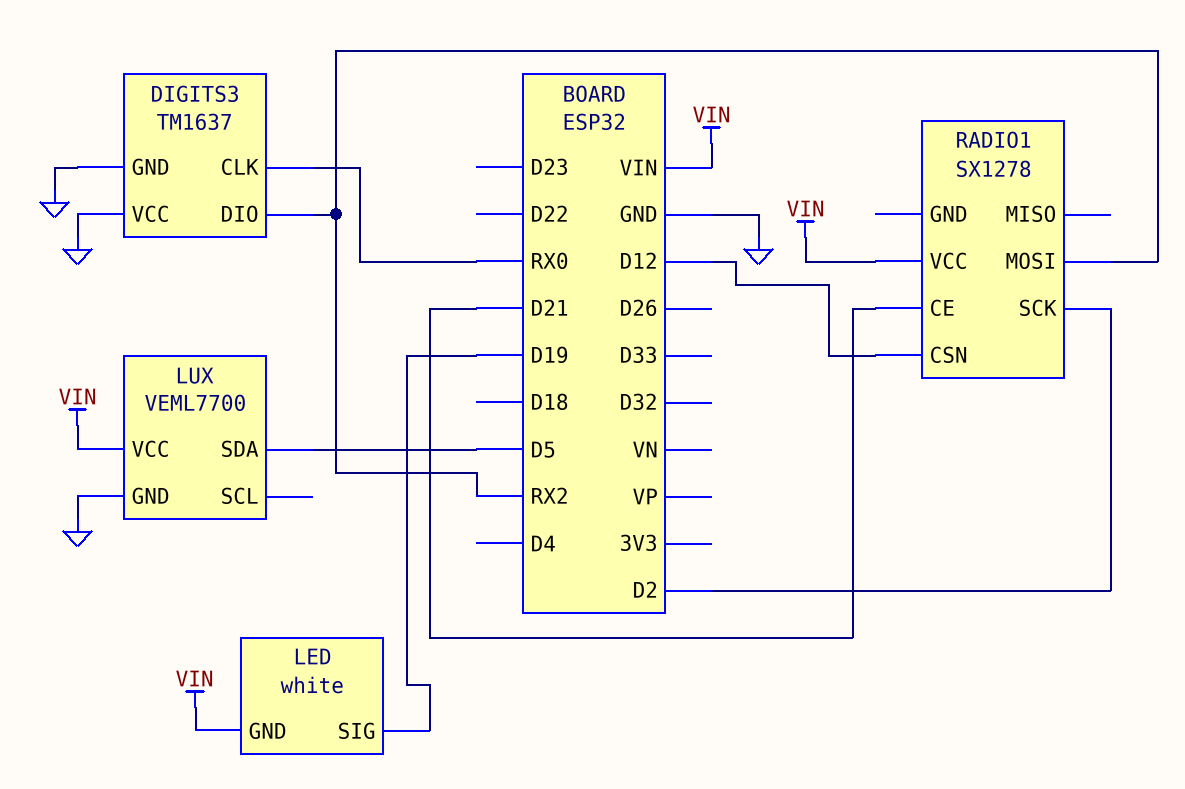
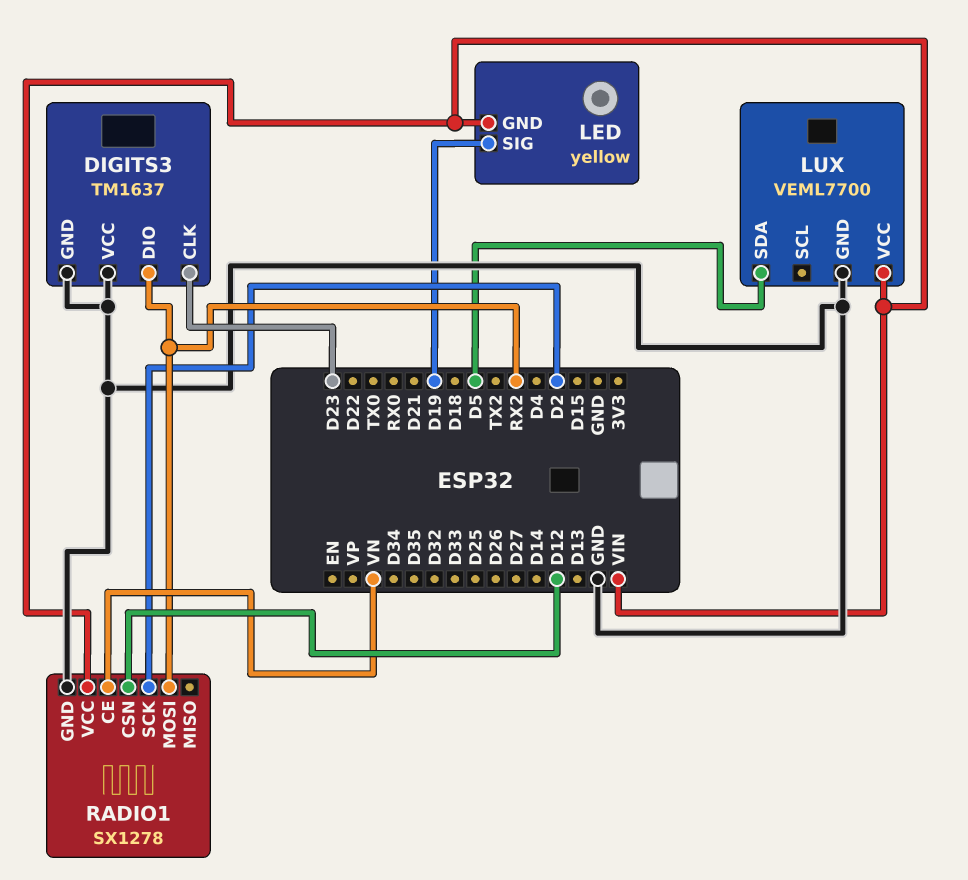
DIGITS3 pin CLK: RX0 -> D23
LED: white -> yellow
RADIO1 pin CE: D21 -> VN
RADIO1 pin GND: none -> GND

